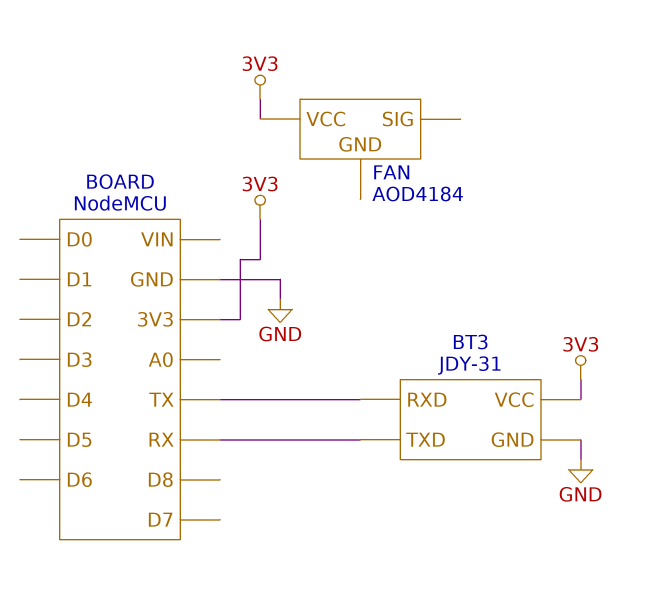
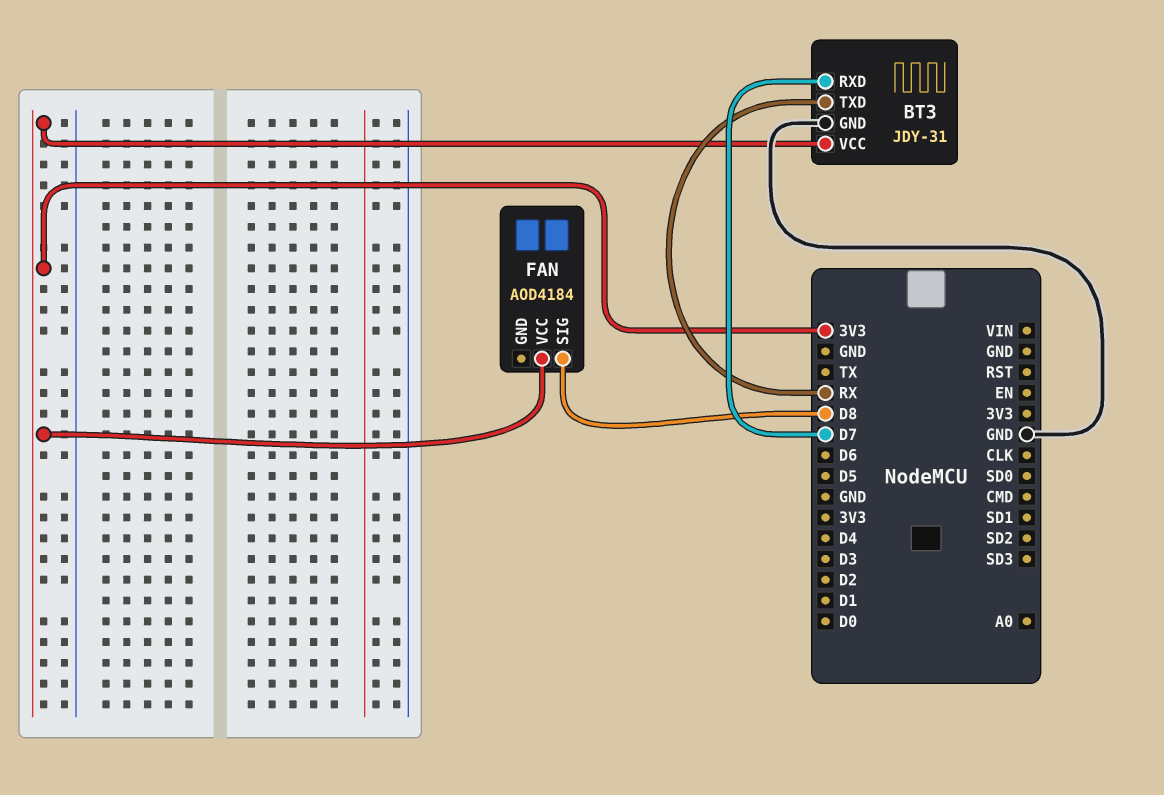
BT3 pin RXD: TX -> D7
FAN pin SIG: none -> D8

